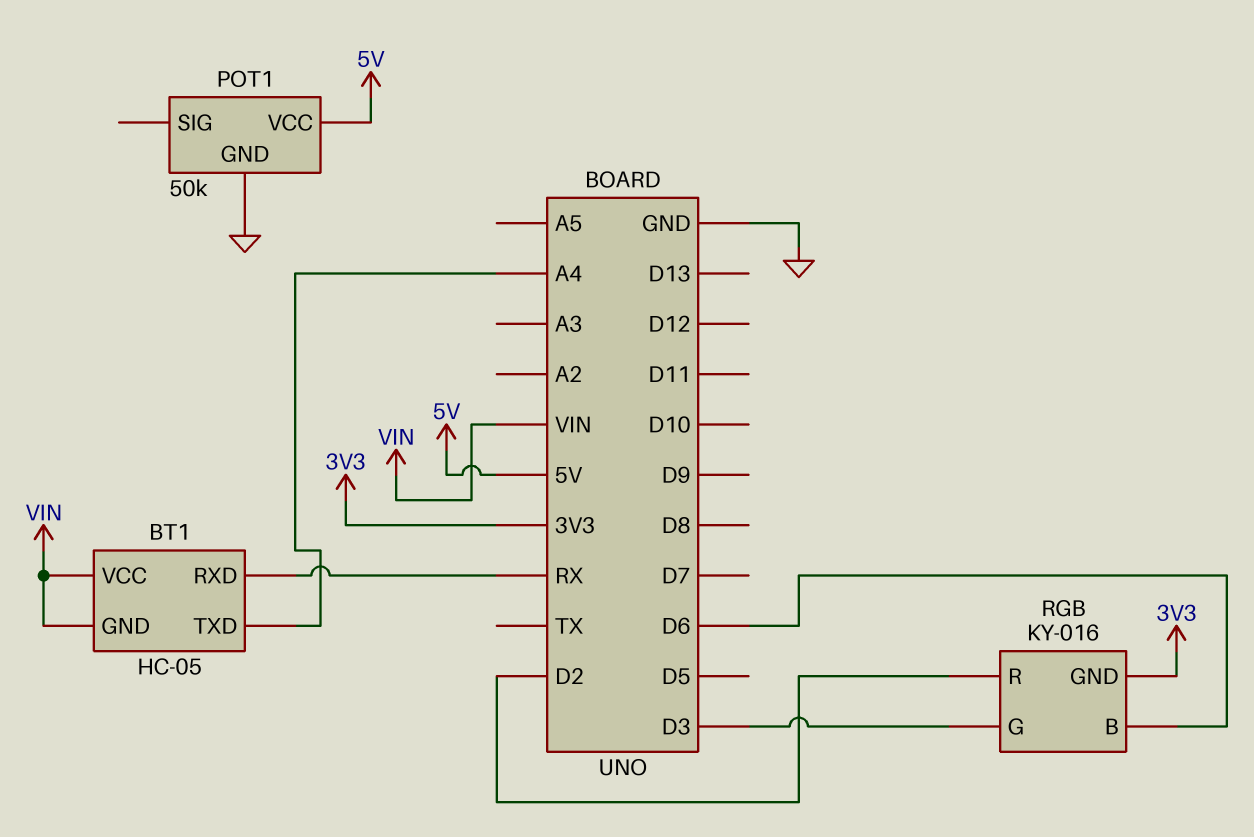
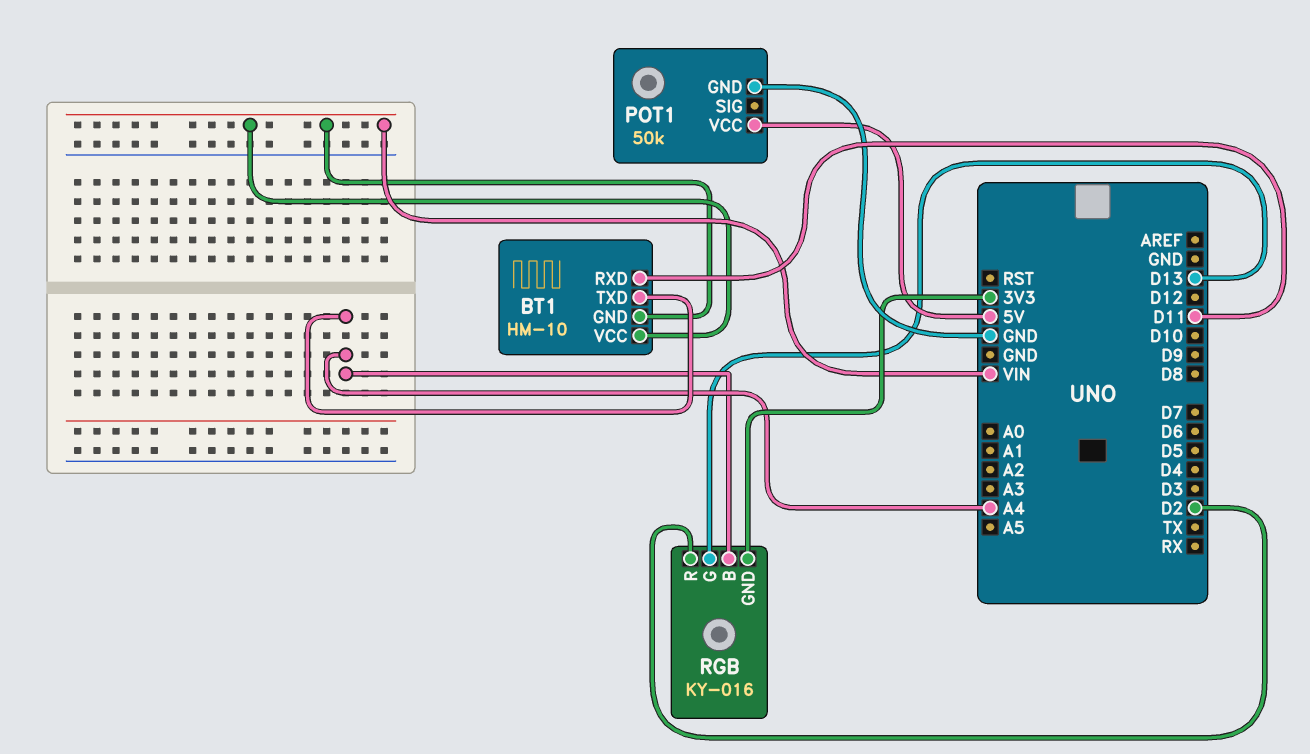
BT1: HC-05 -> HM-10
BT1 pin RXD: RX -> D11
RGB pin B: D6 -> A4
RGB pin G: D3 -> D13

